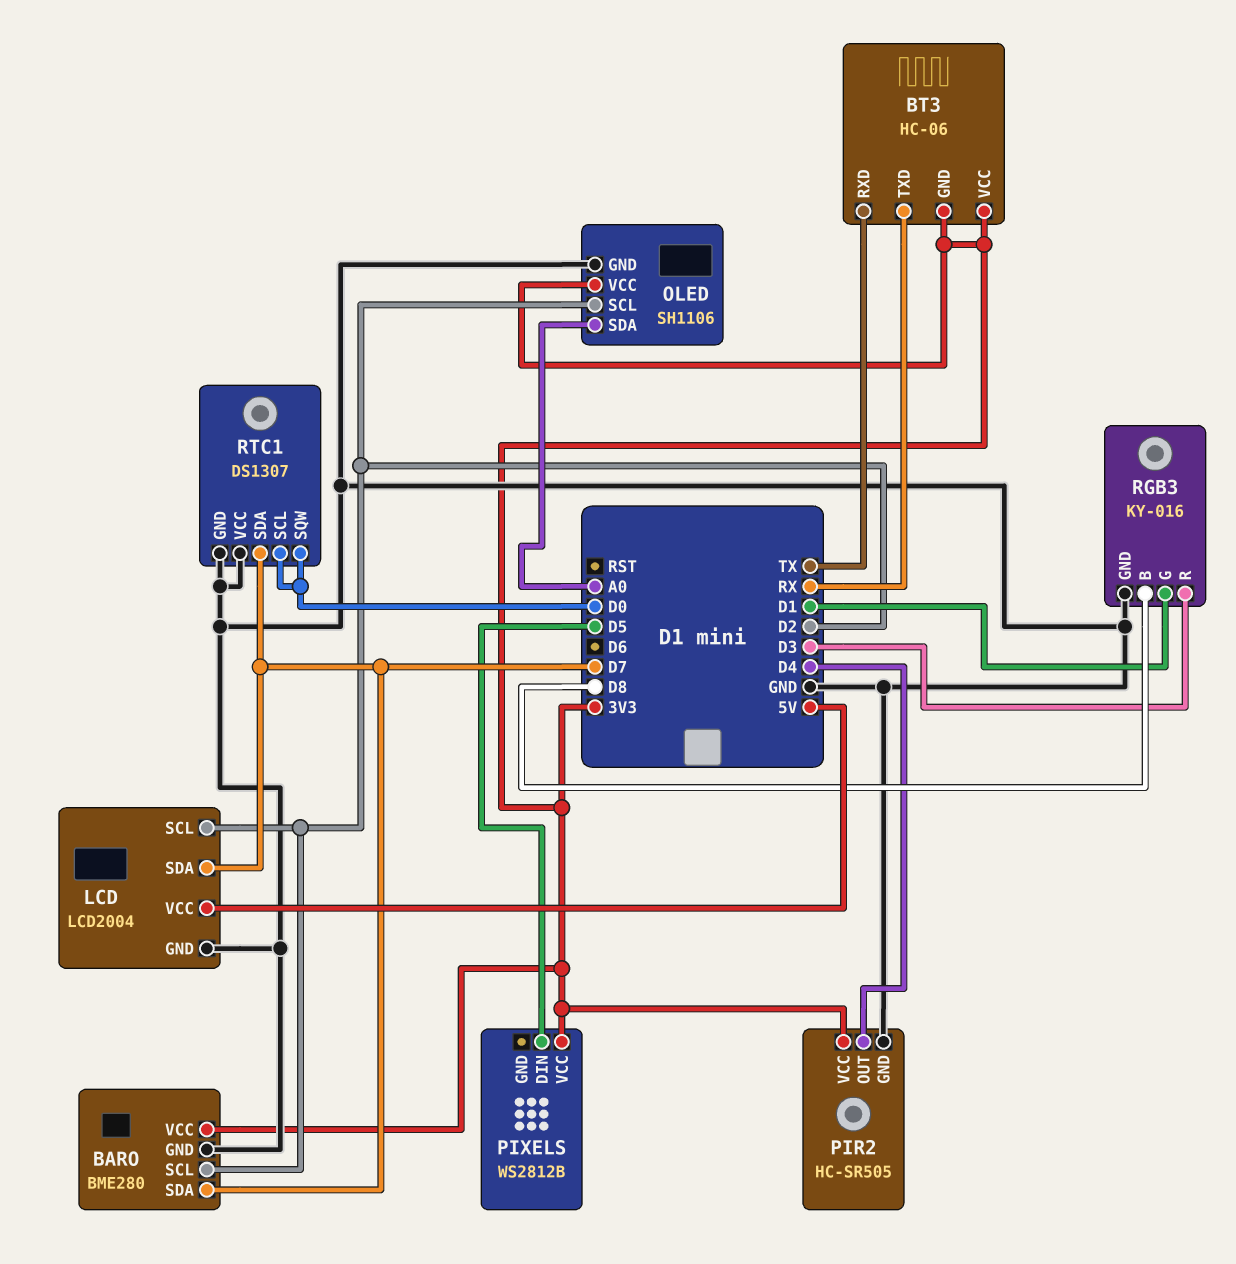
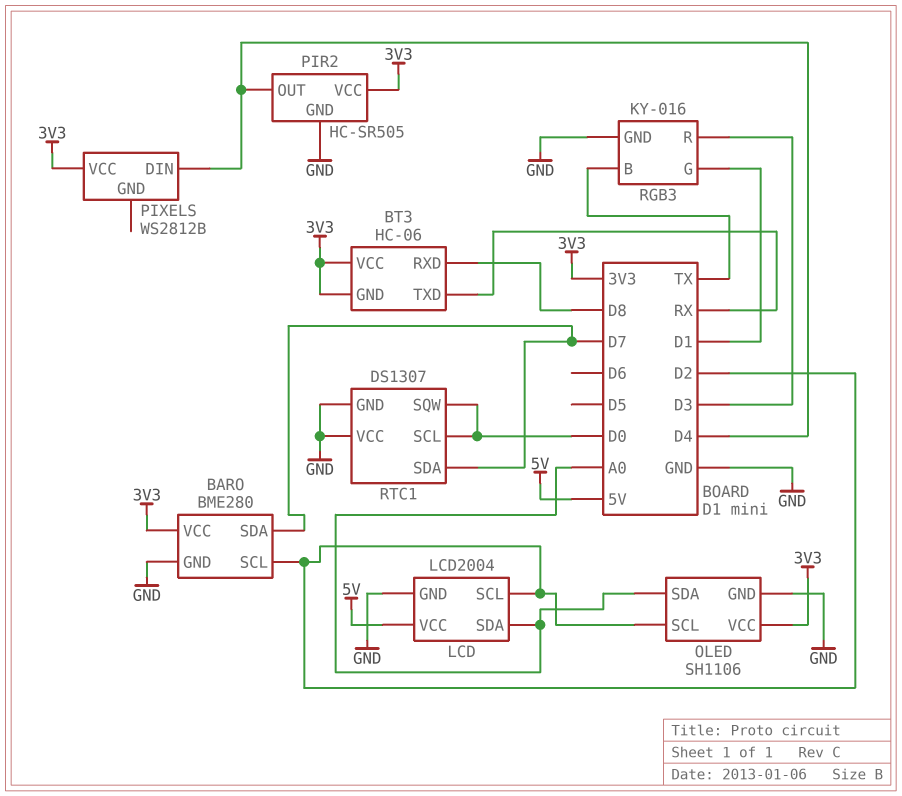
BT3 pin RXD: TX -> D8
LCD pin SDA: D7 -> A0
PIXELS pin DIN: D5 -> D4
RGB3 pin B: D8 -> TX

